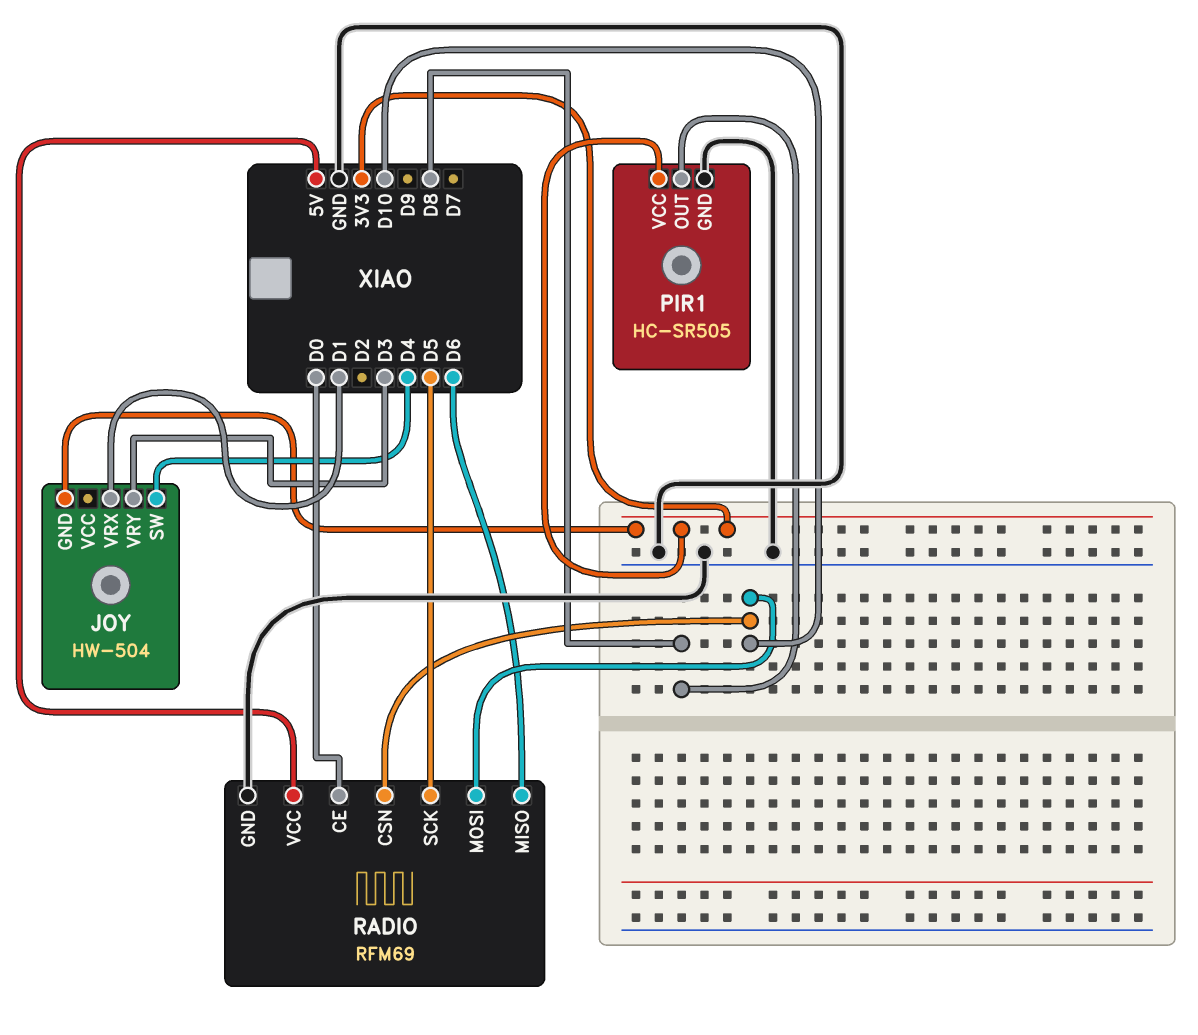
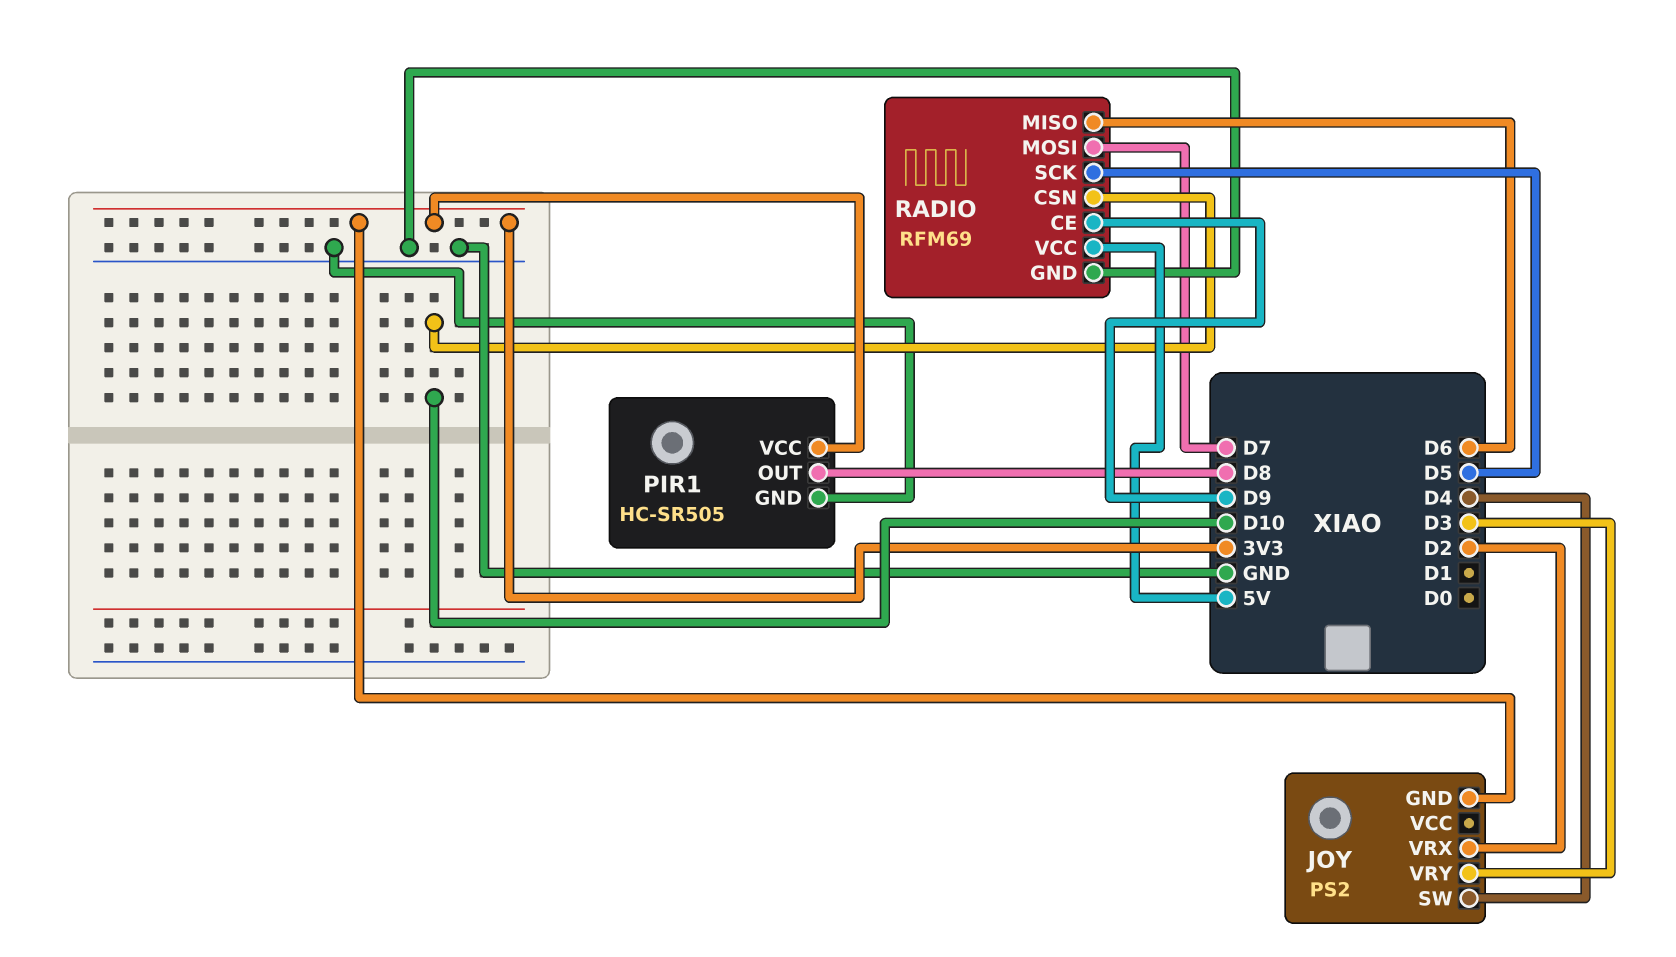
JOY: HW-504 -> PS2
JOY pin VRX: D1 -> D2
RADIO pin CE: D0 -> D9
RADIO pin MOSI: D10 -> D7

